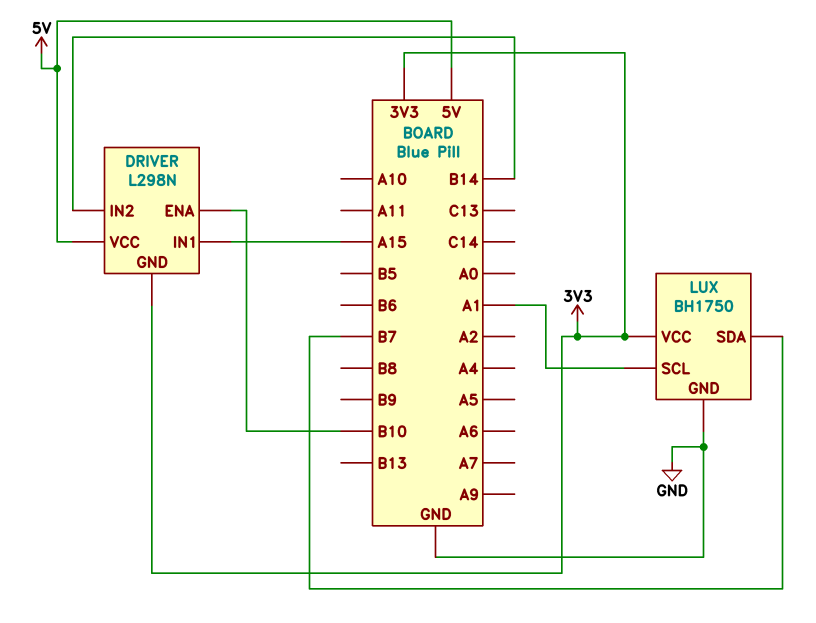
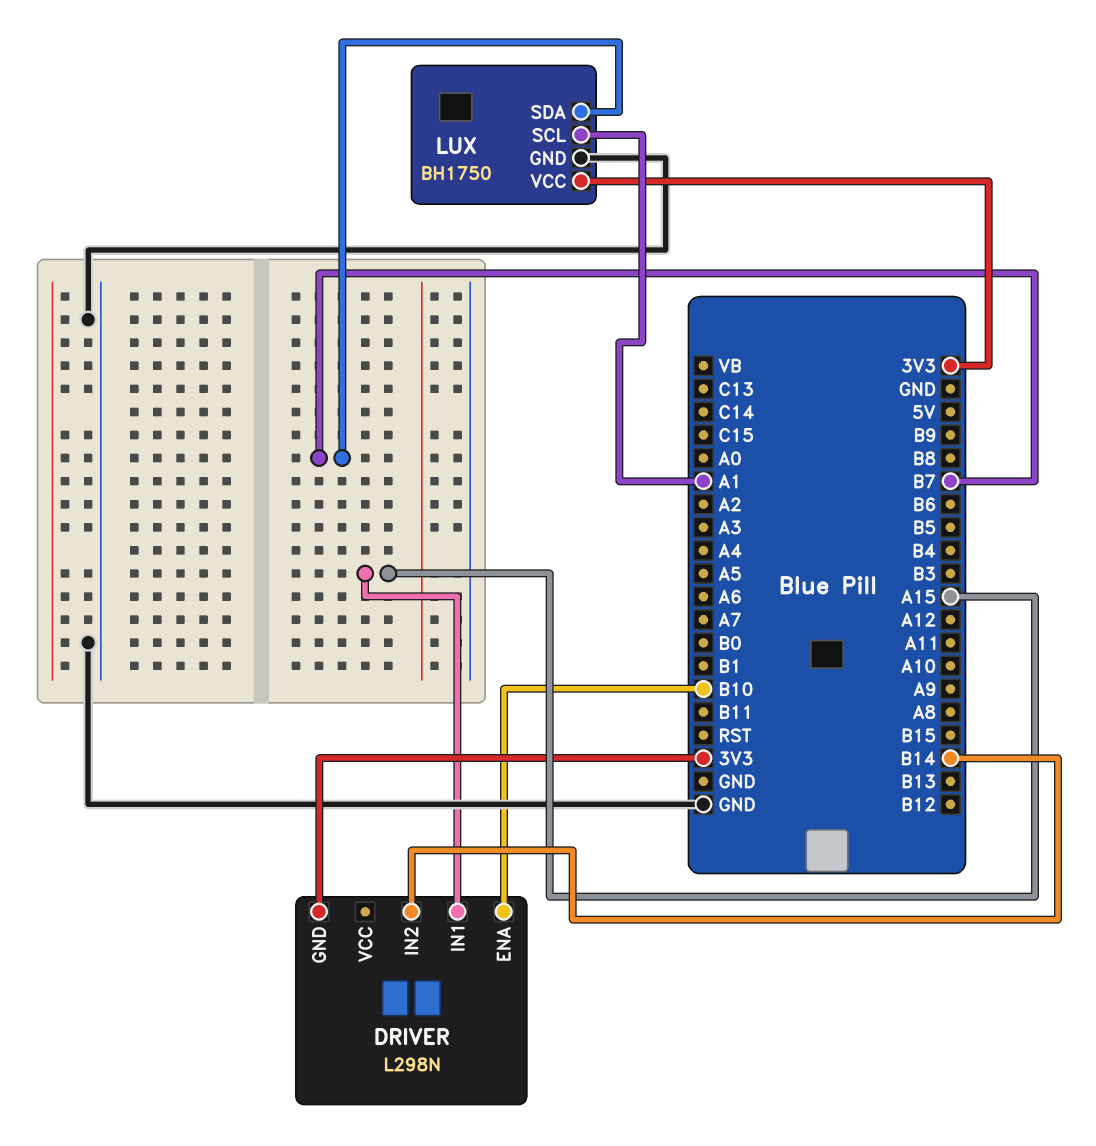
DRIVER pin VCC: 5V -> none

